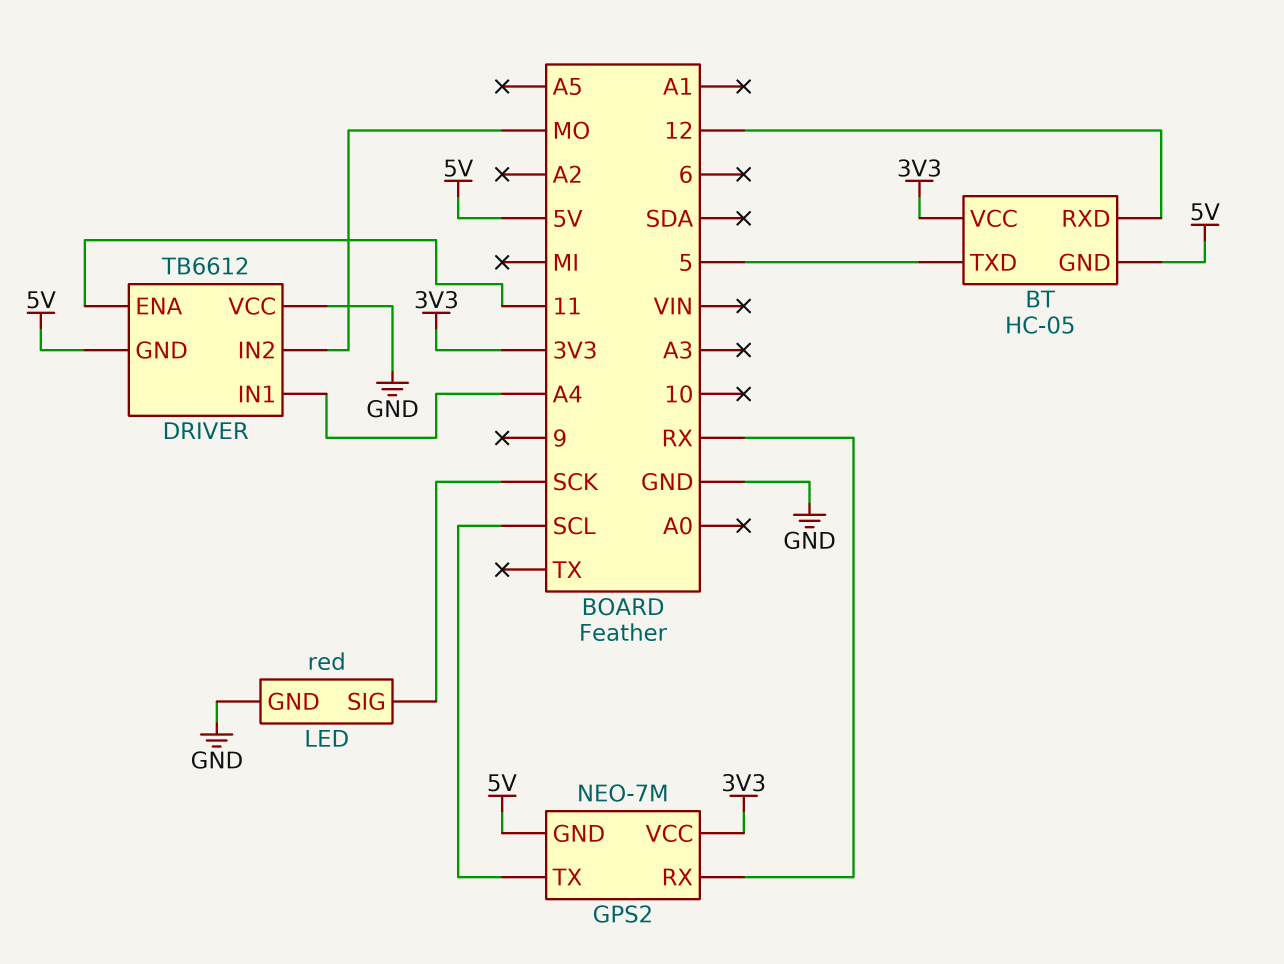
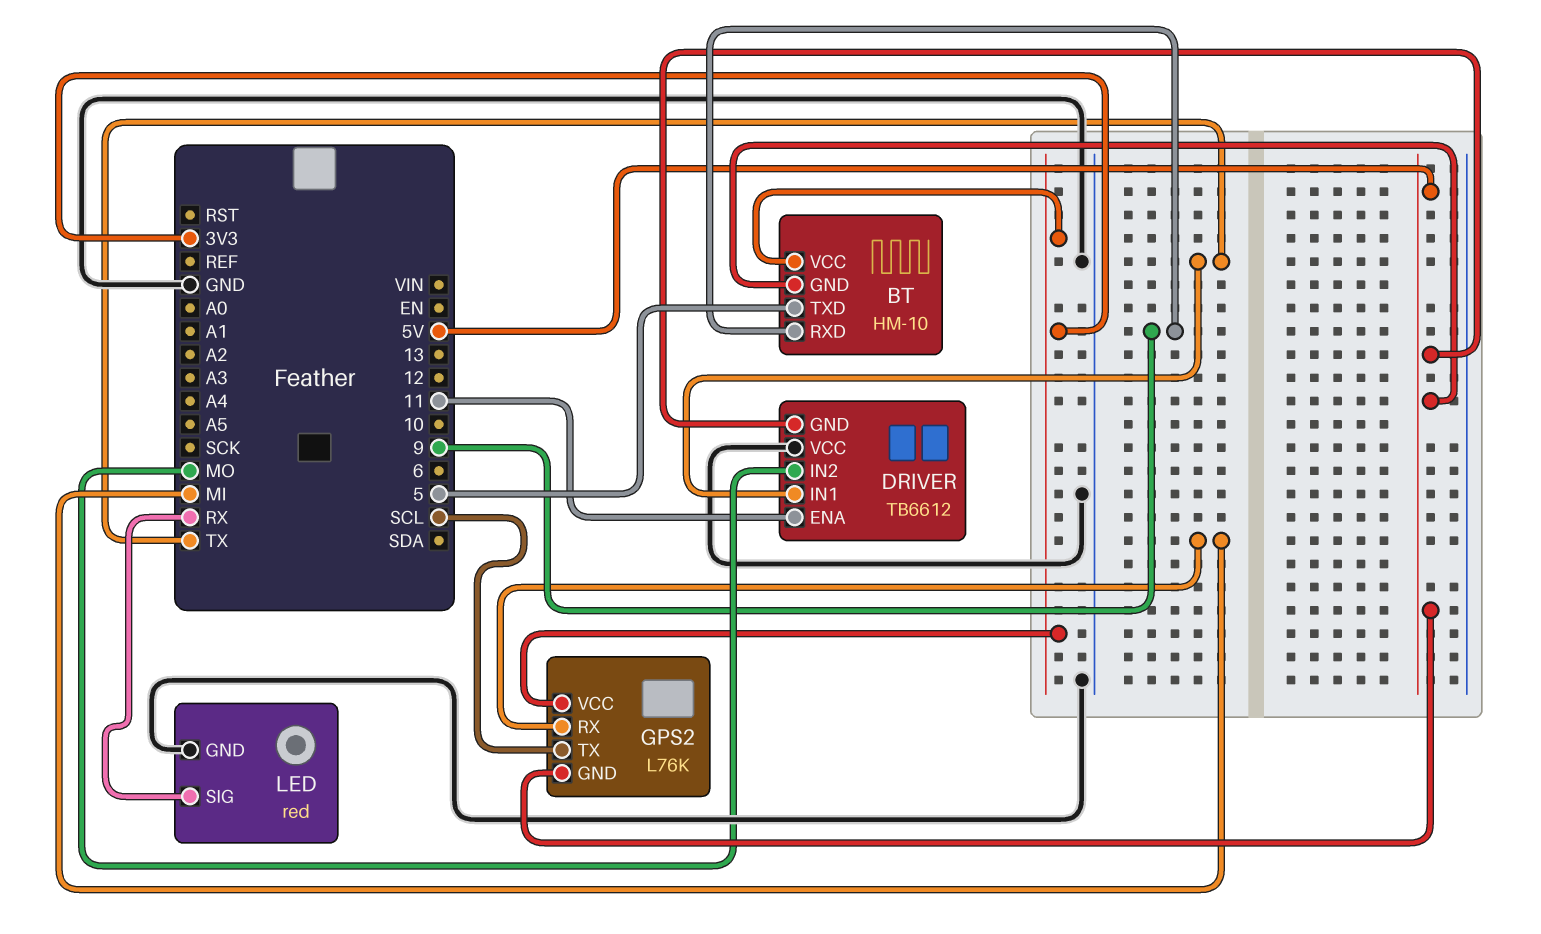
BT: HC-05 -> HM-10
BT pin RXD: 12 -> 9
DRIVER pin IN1: A4 -> TX
GPS2: NEO-7M -> L76K
GPS2 pin RX: RX -> MI
LED pin SIG: SCK -> RX

